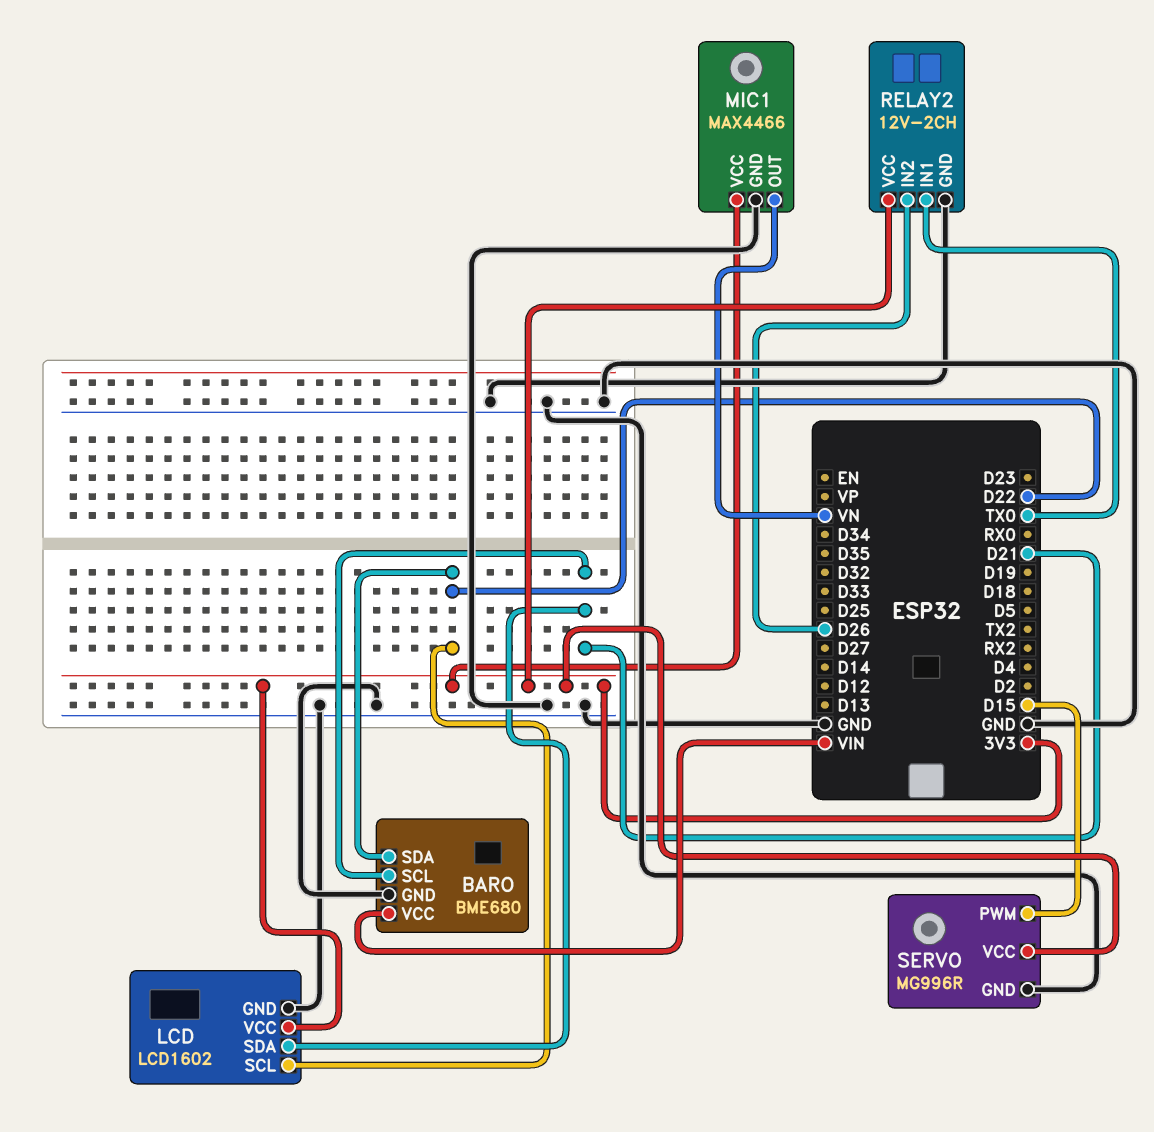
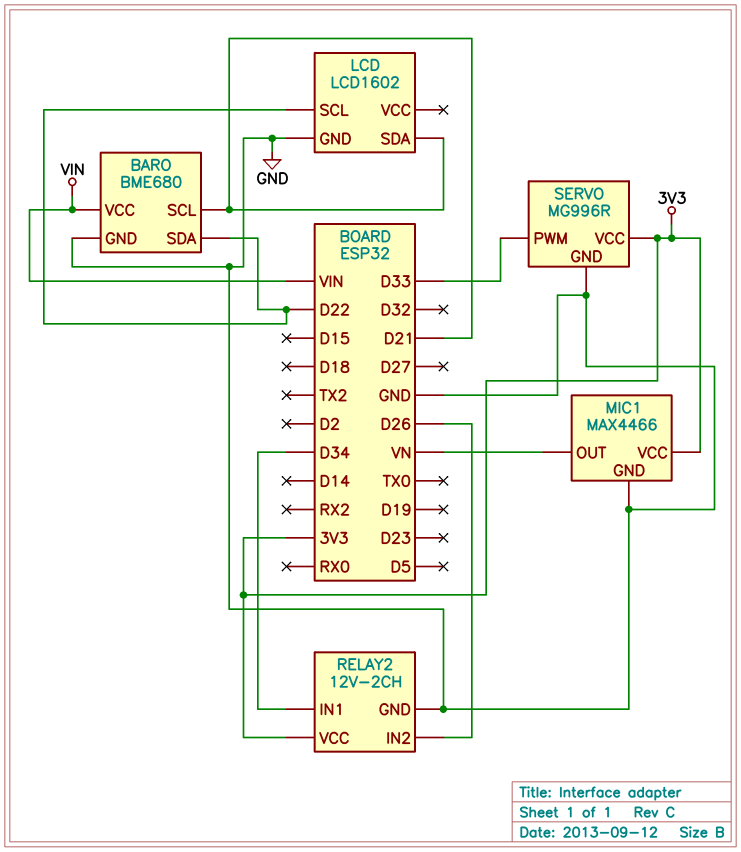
LCD pin VCC: 3V3 -> none
RELAY2 pin IN1: TX0 -> D34
SERVO pin PWM: D15 -> D33

